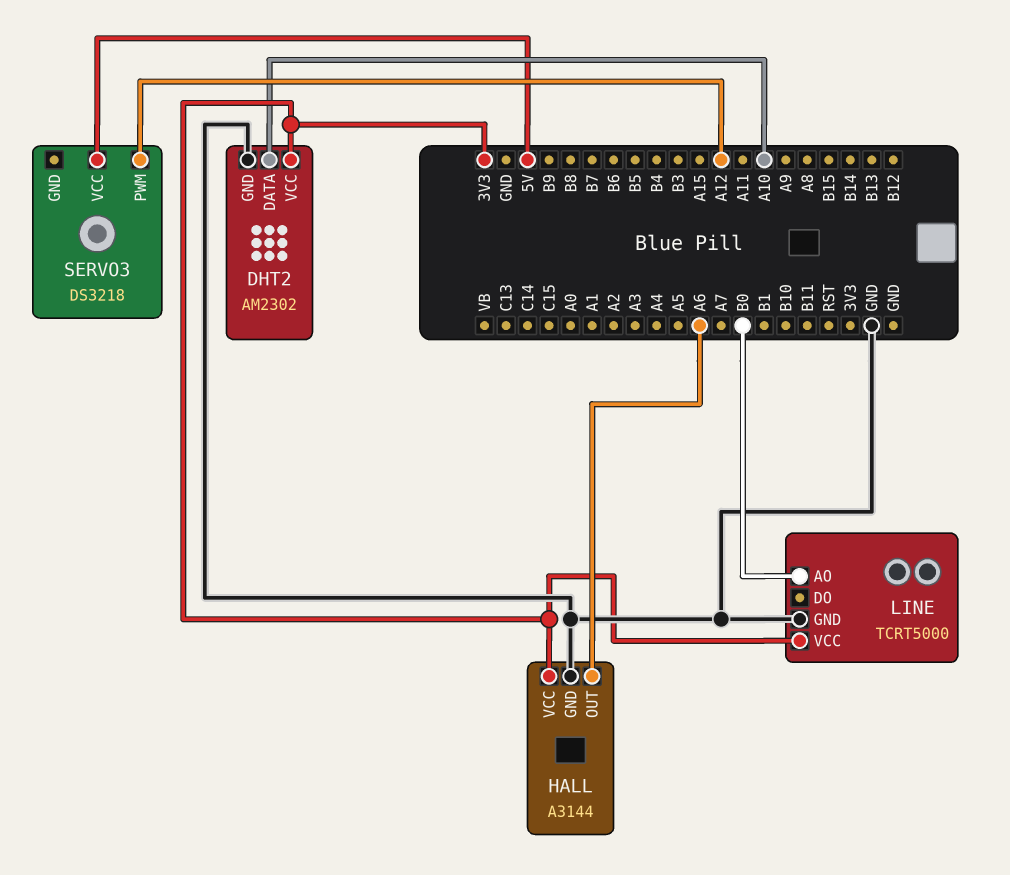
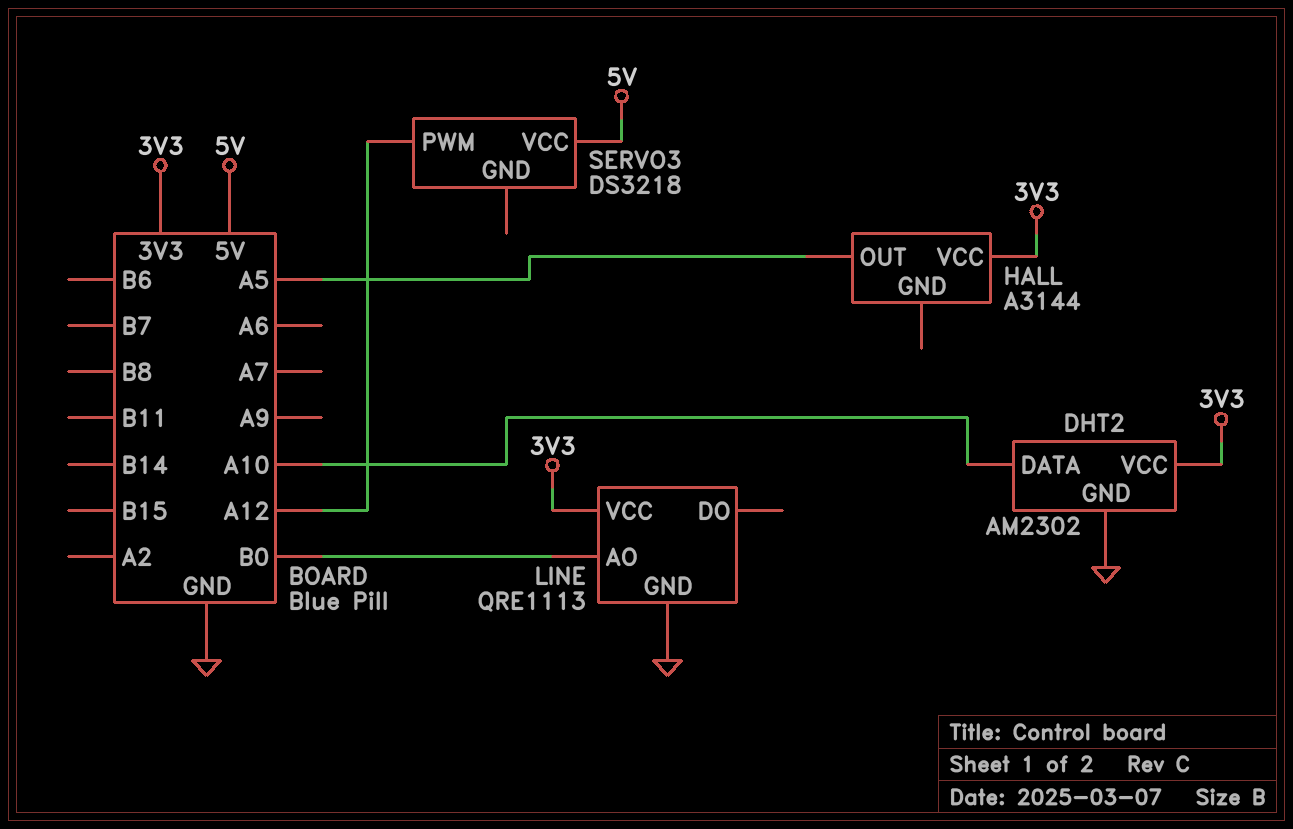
HALL pin GND: GND -> none
HALL pin OUT: A6 -> A5
LINE: TCRT5000 -> QRE1113

